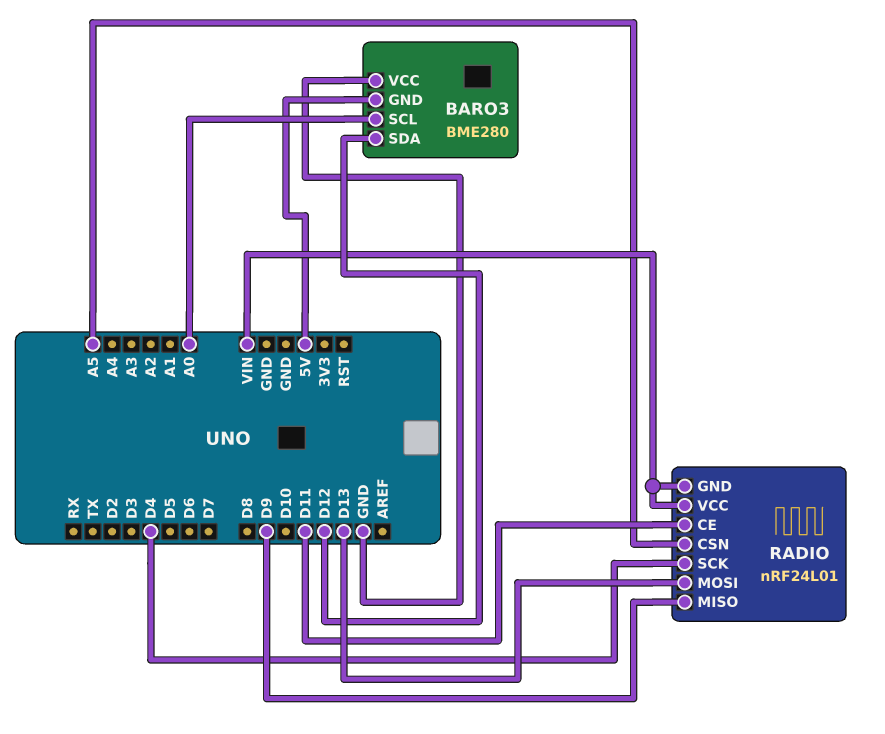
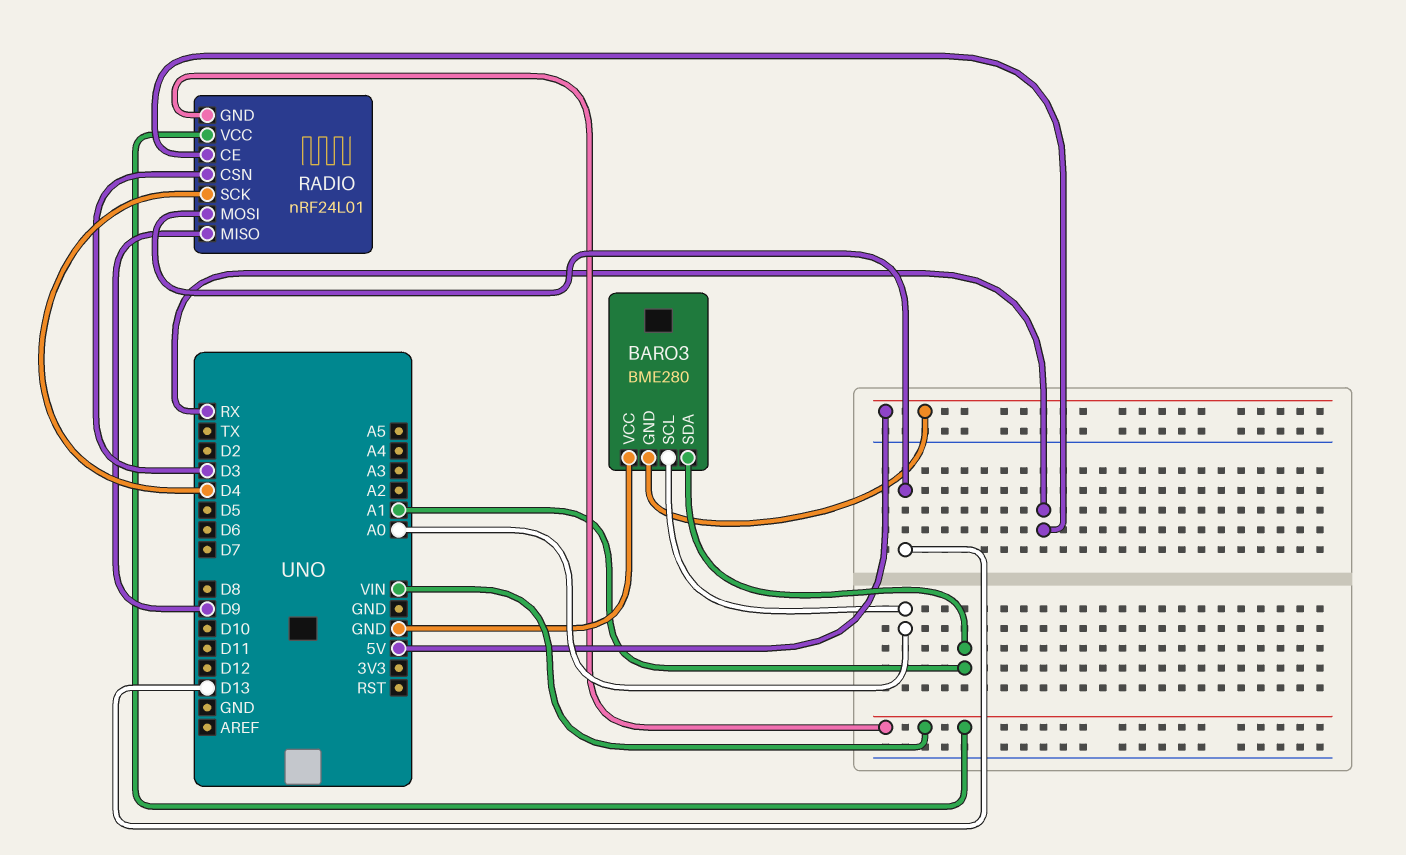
BARO3 pin SDA: D12 -> A1
RADIO pin CE: D11 -> RX
RADIO pin CSN: A5 -> D3

